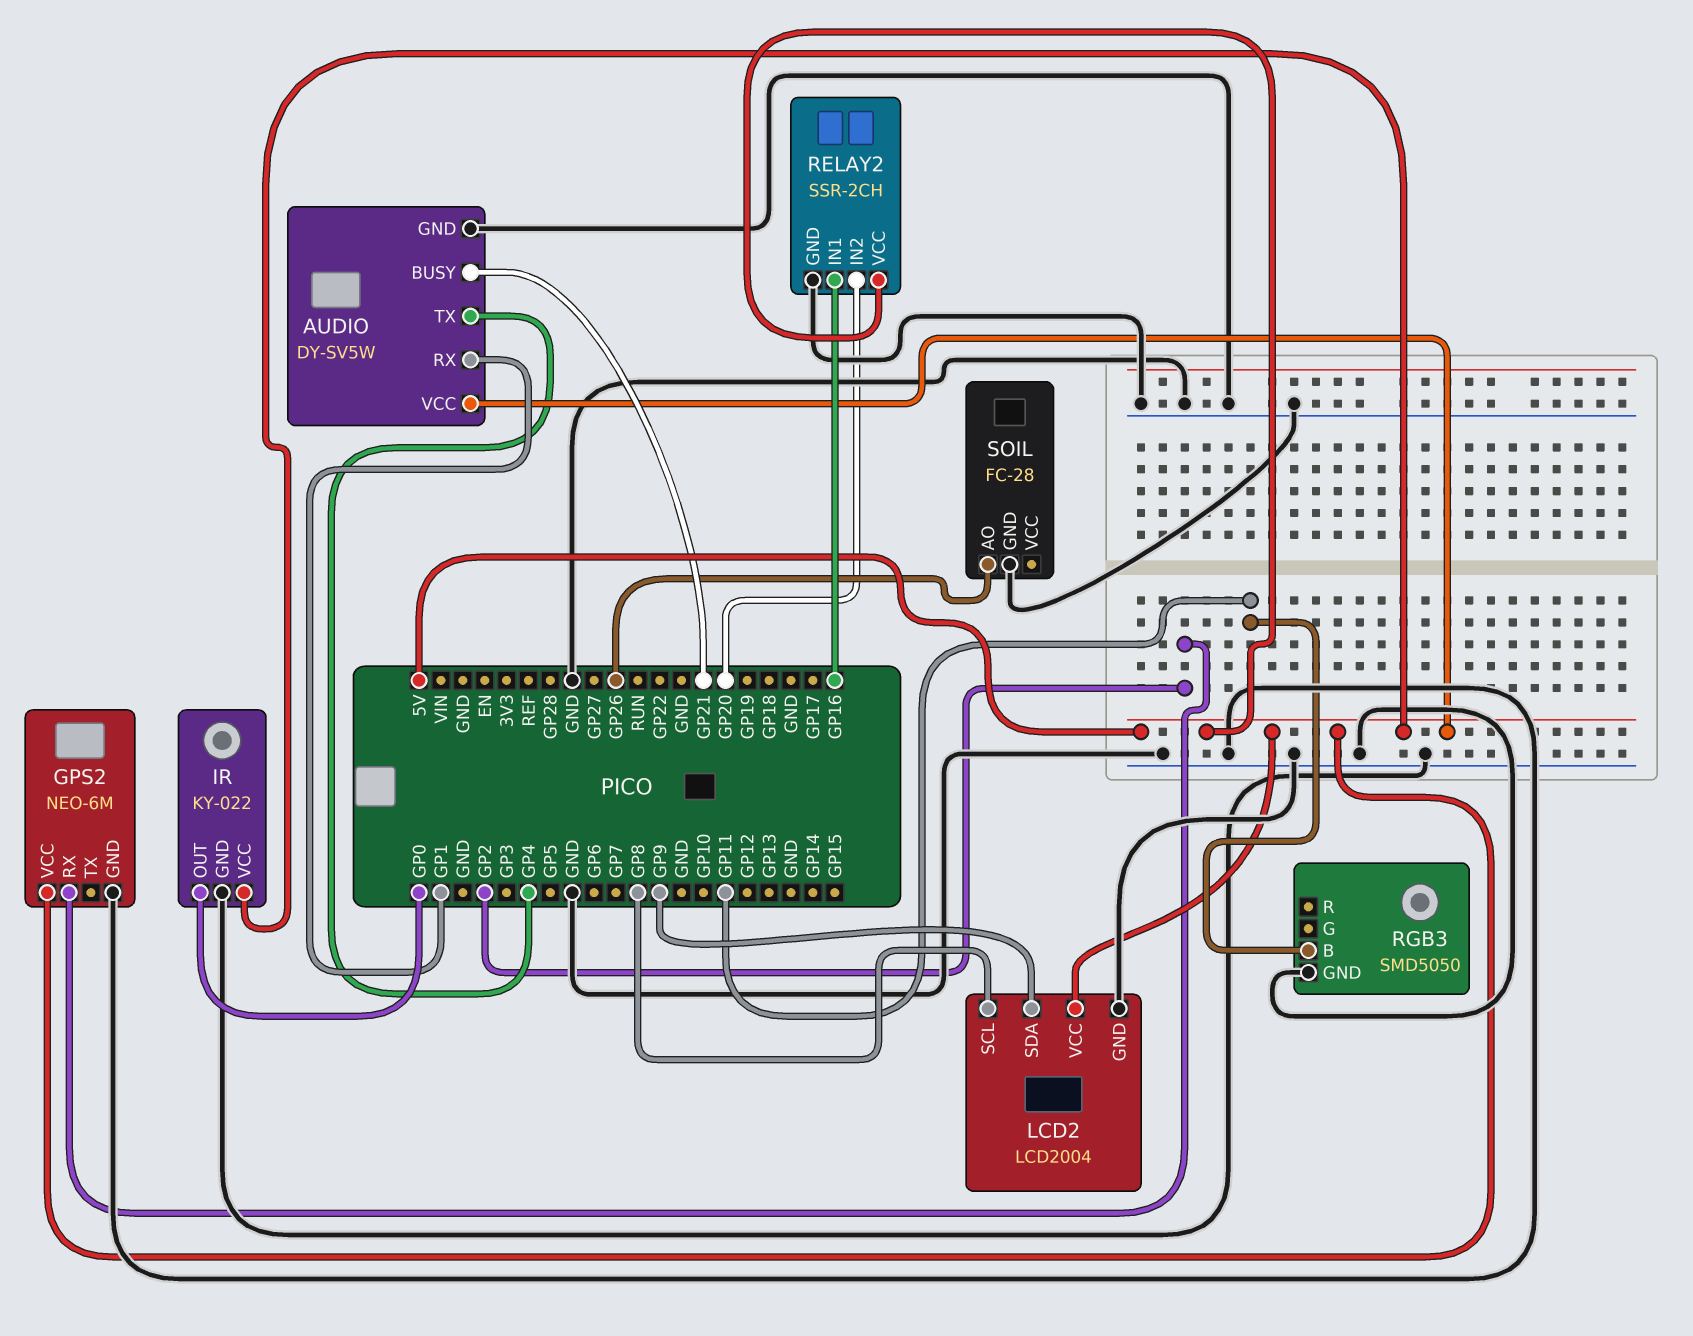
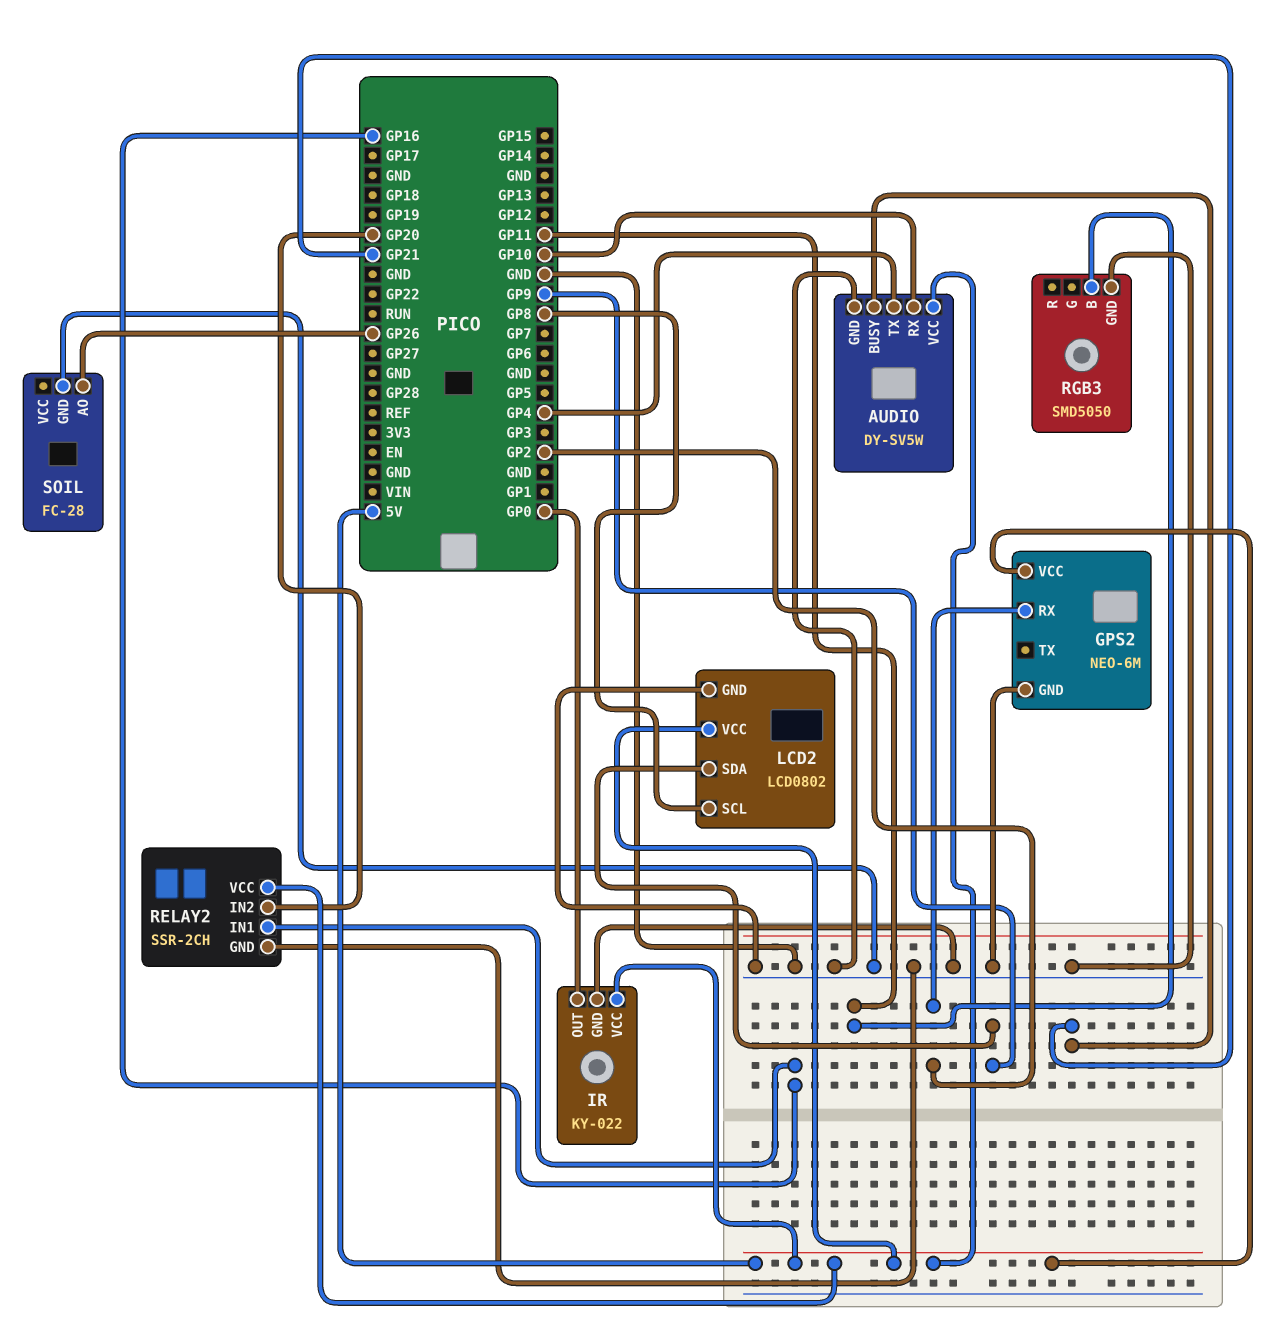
AUDIO pin RX: GP1 -> GP10
LCD2: LCD2004 -> LCD0802

